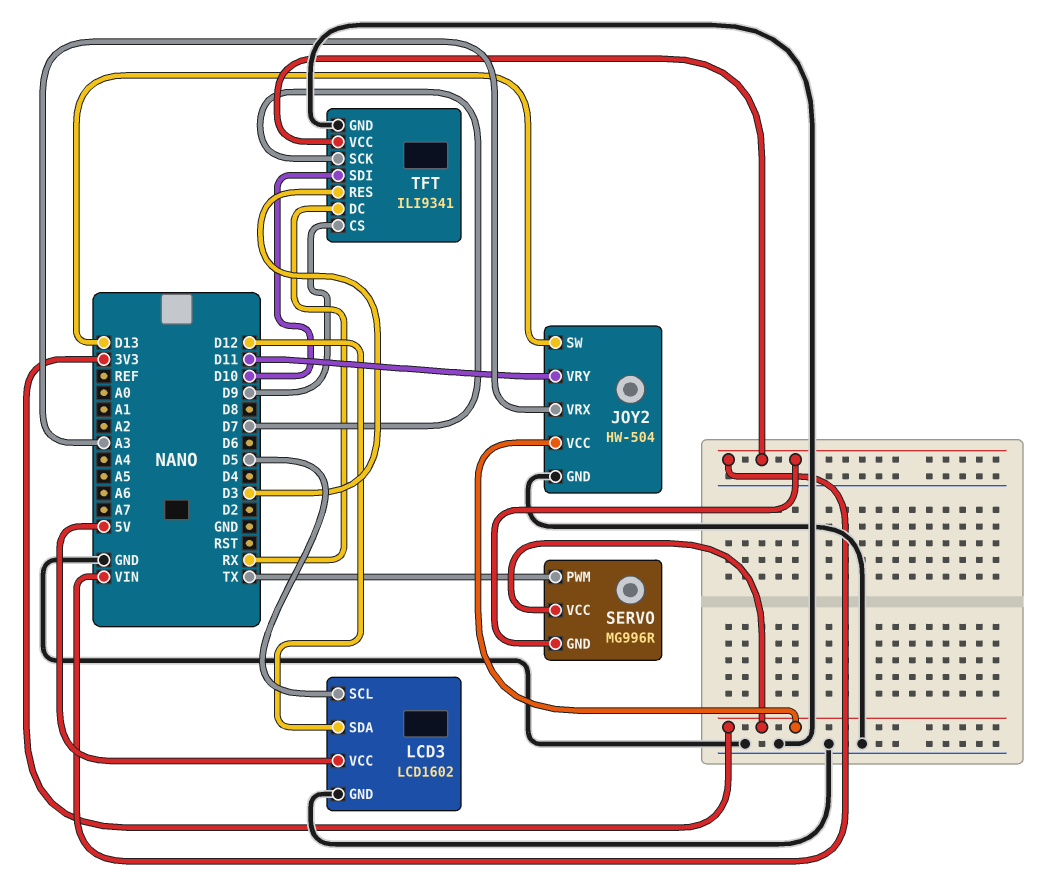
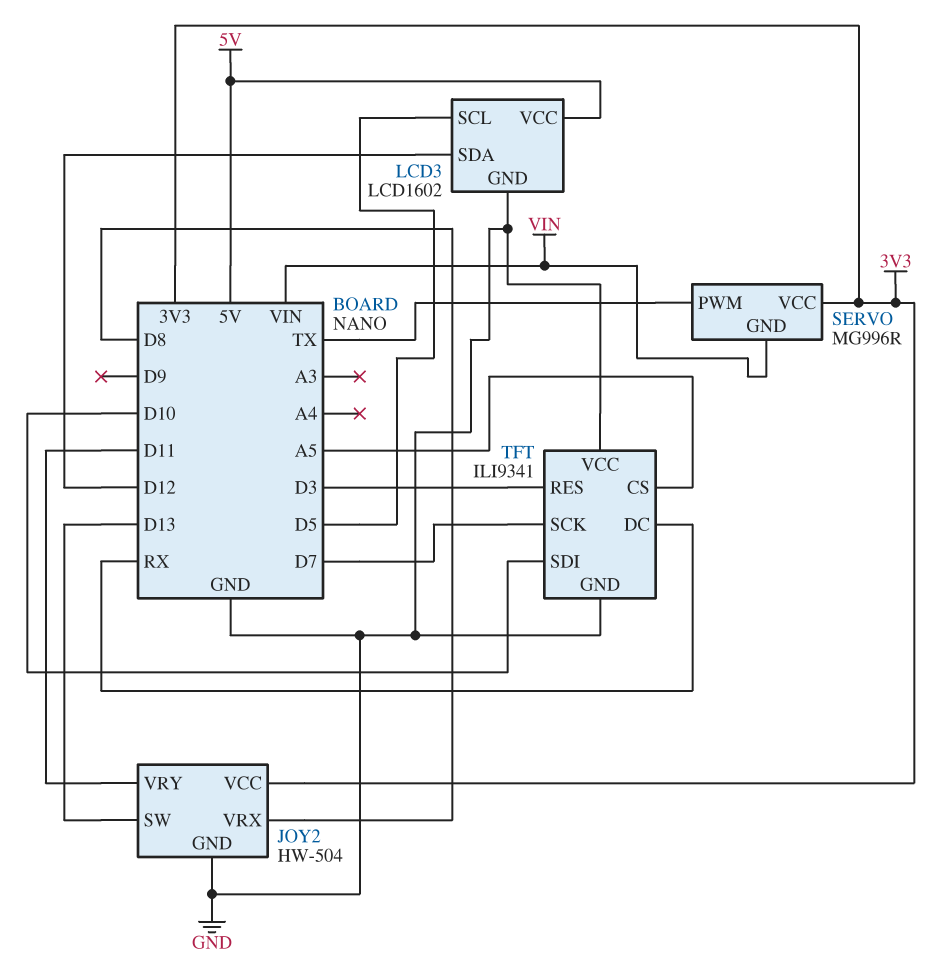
JOY2 pin VRX: A3 -> D8
TFT pin CS: D9 -> A5
TFT pin VCC: VIN -> GND

